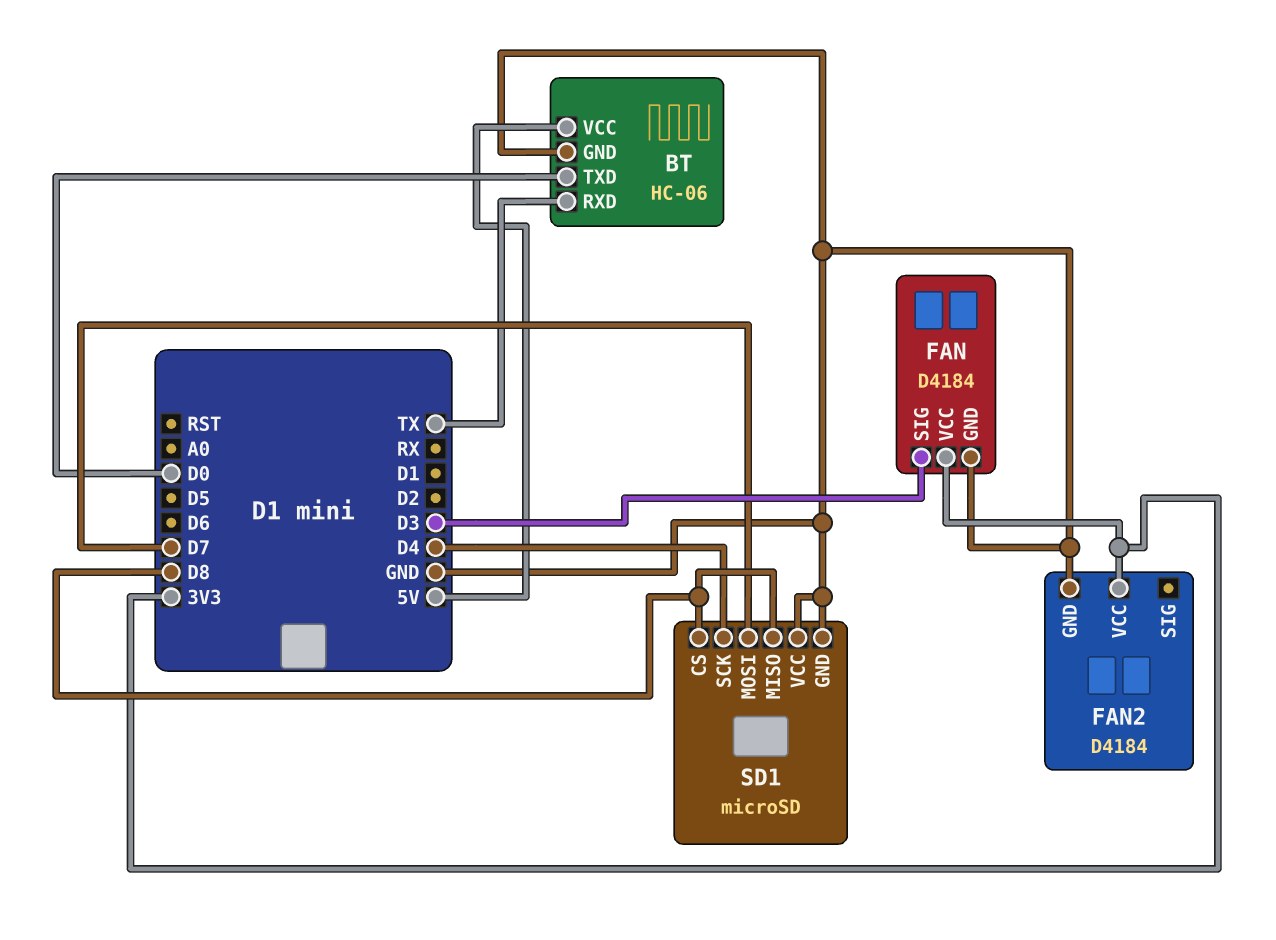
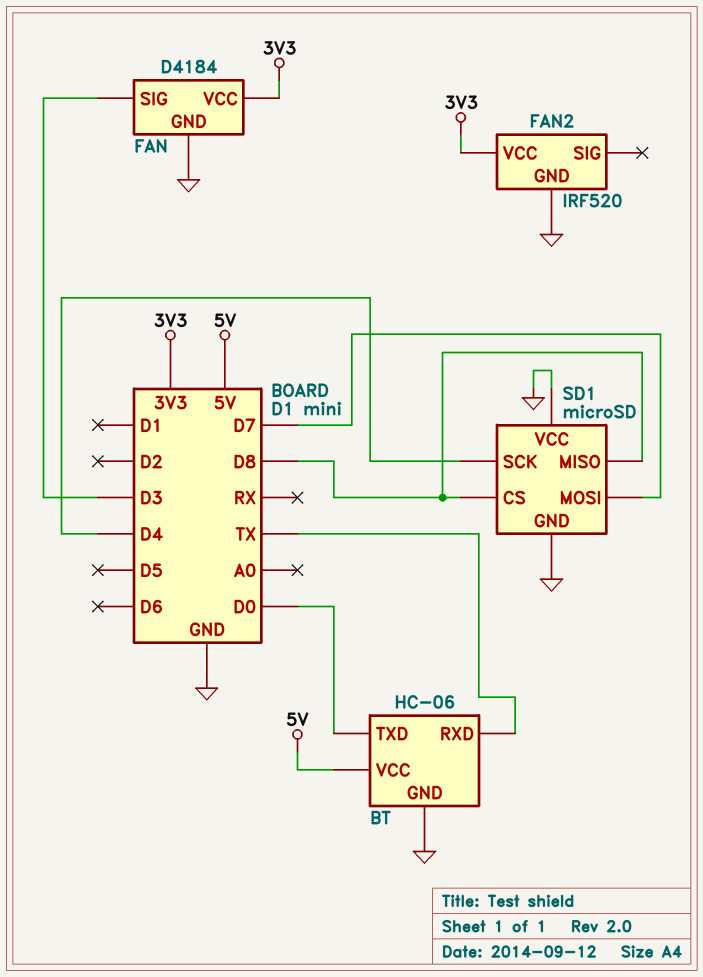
FAN2: D4184 -> IRF520

